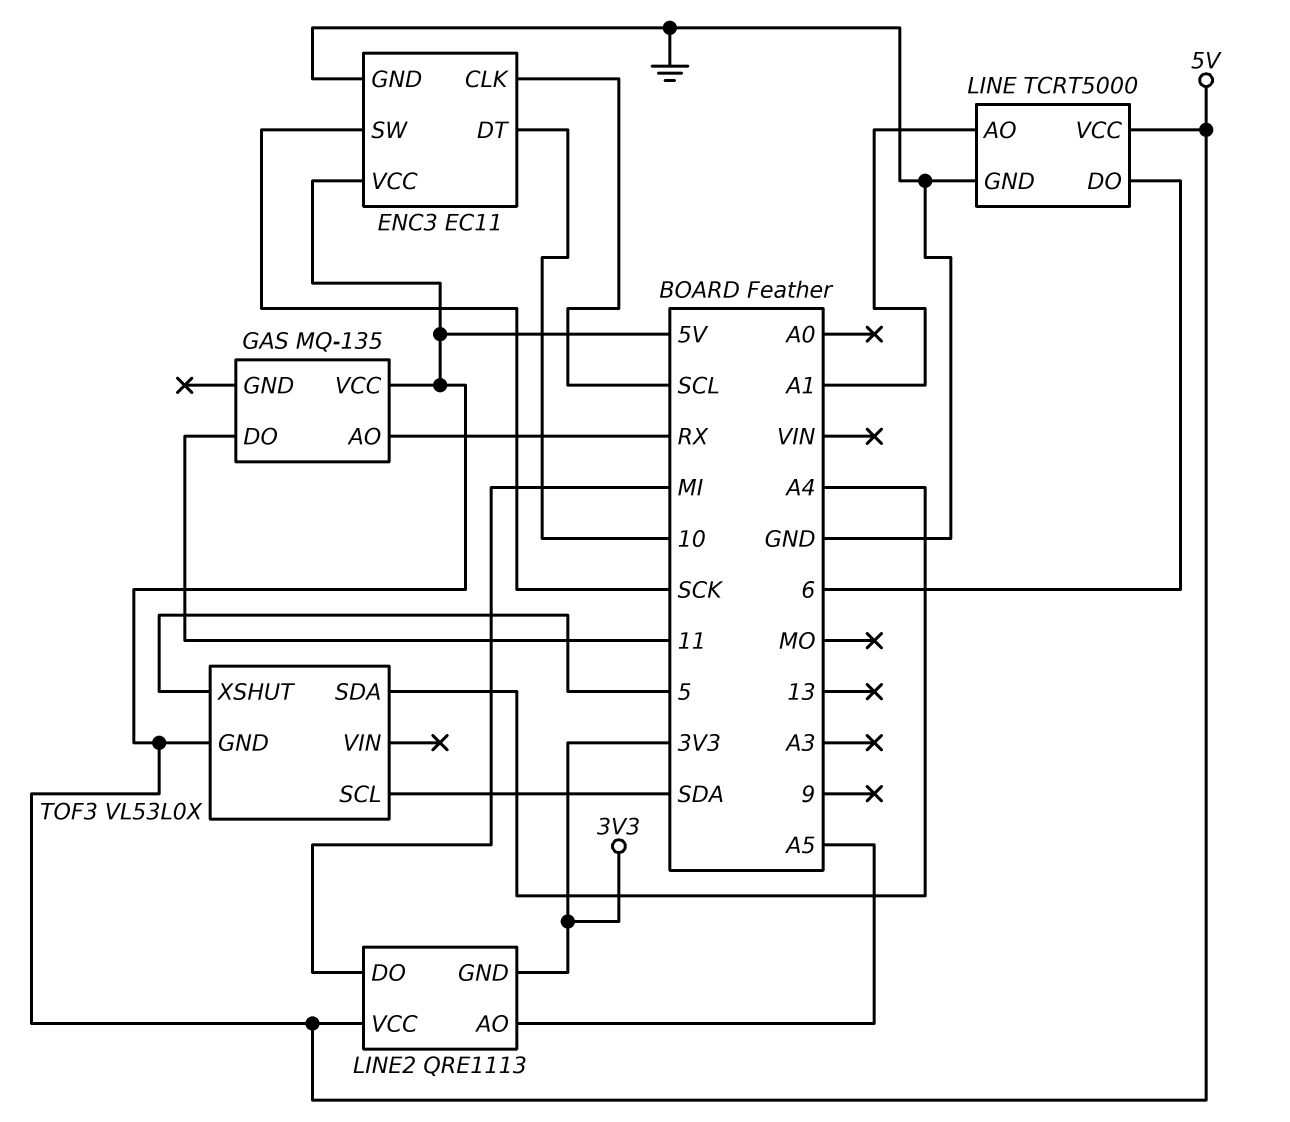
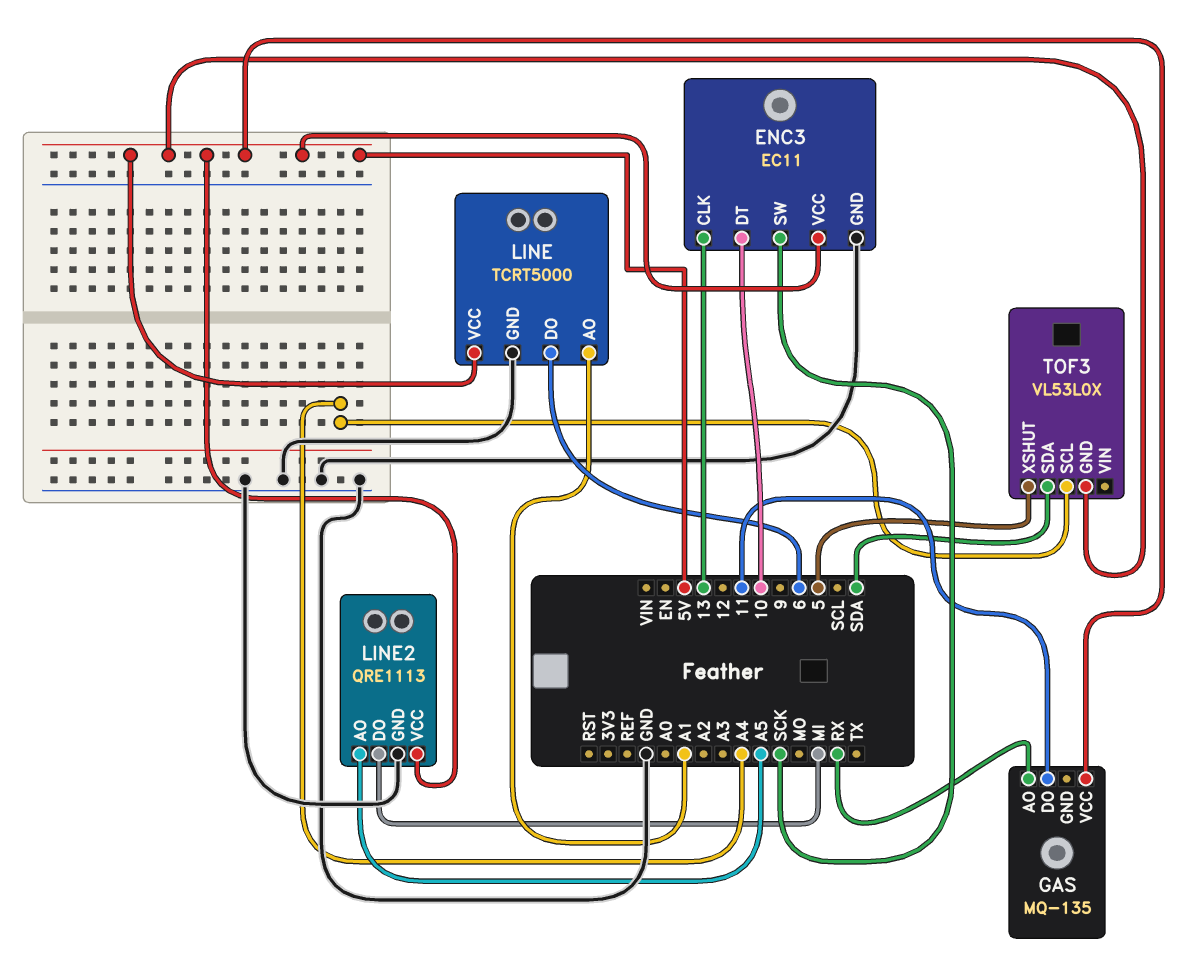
ENC3 pin CLK: SCL -> 13
LINE2 pin GND: 3V3 -> GND
TOF3 pin SCL: SDA -> A4
TOF3 pin SDA: A4 -> SDA

